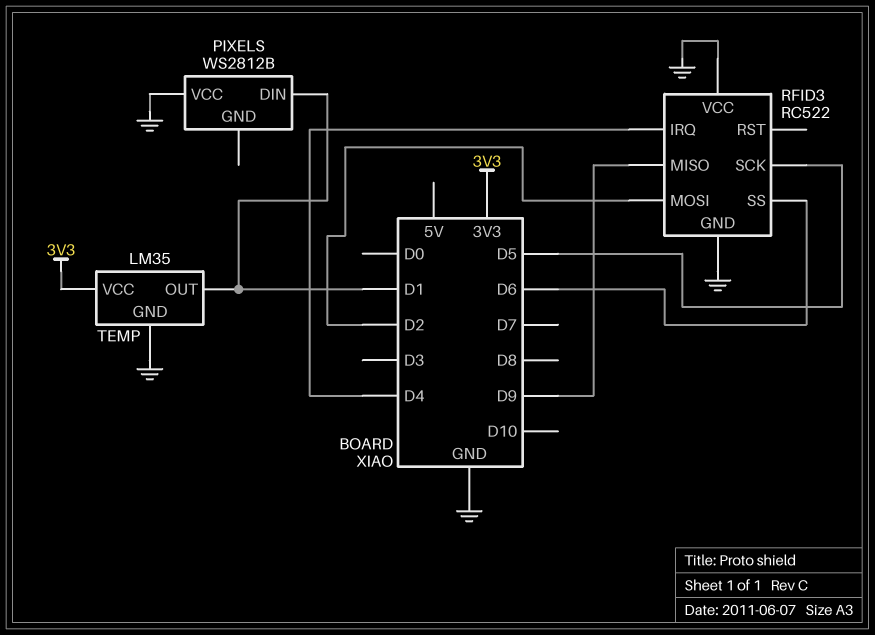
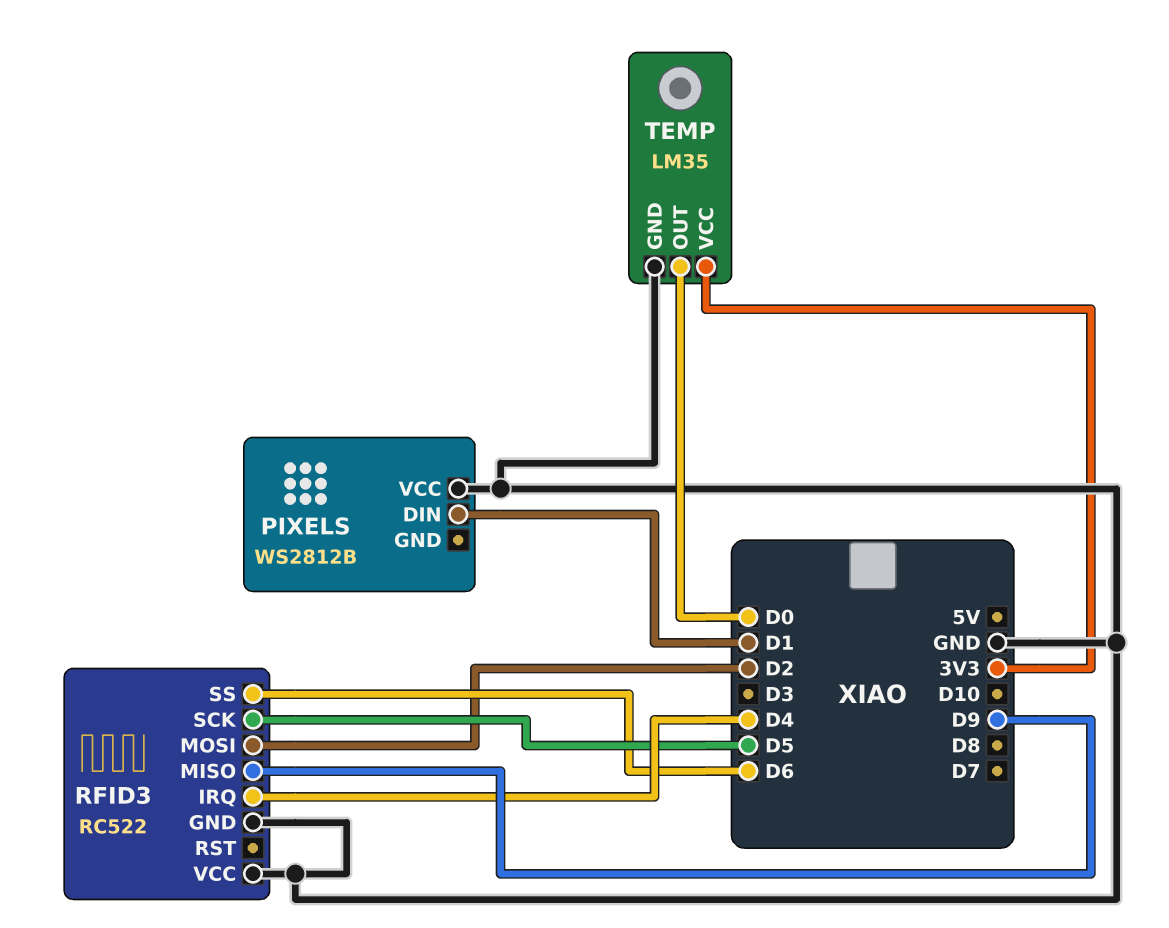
TEMP pin OUT: D1 -> D0

